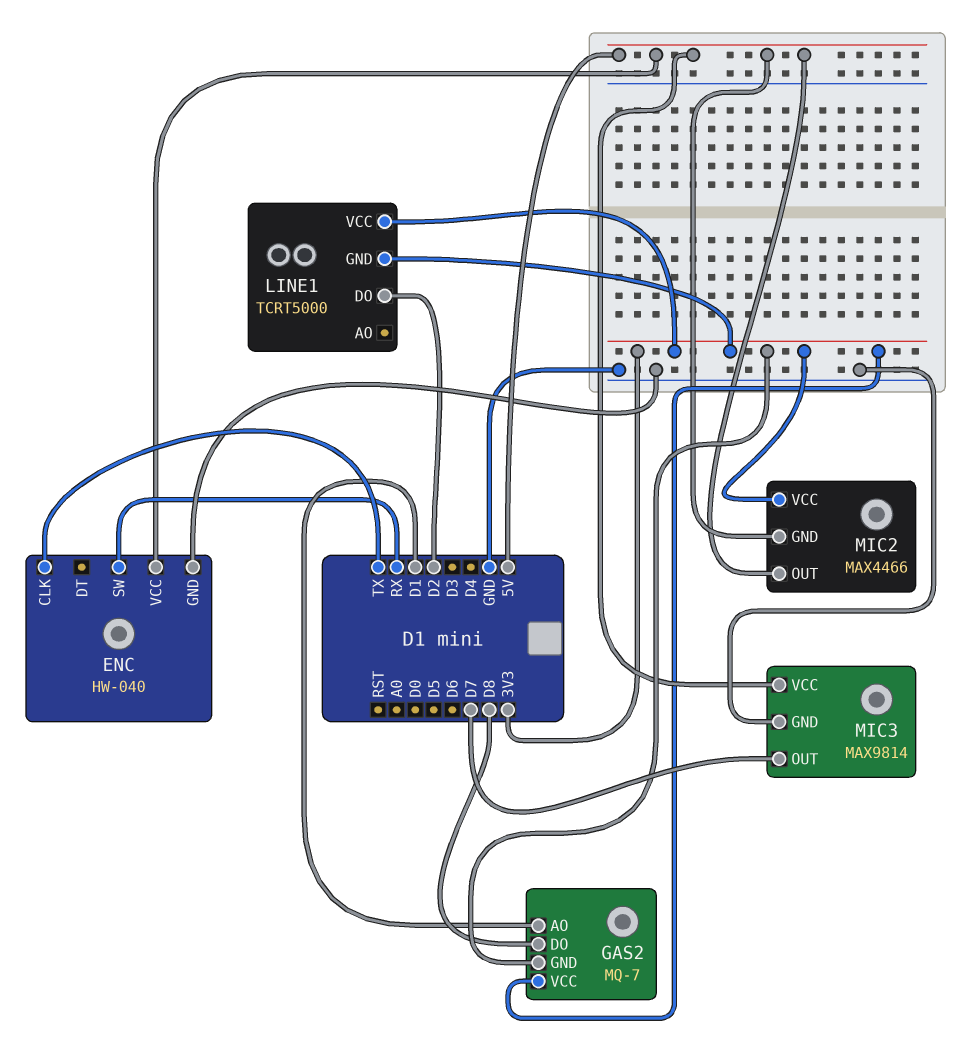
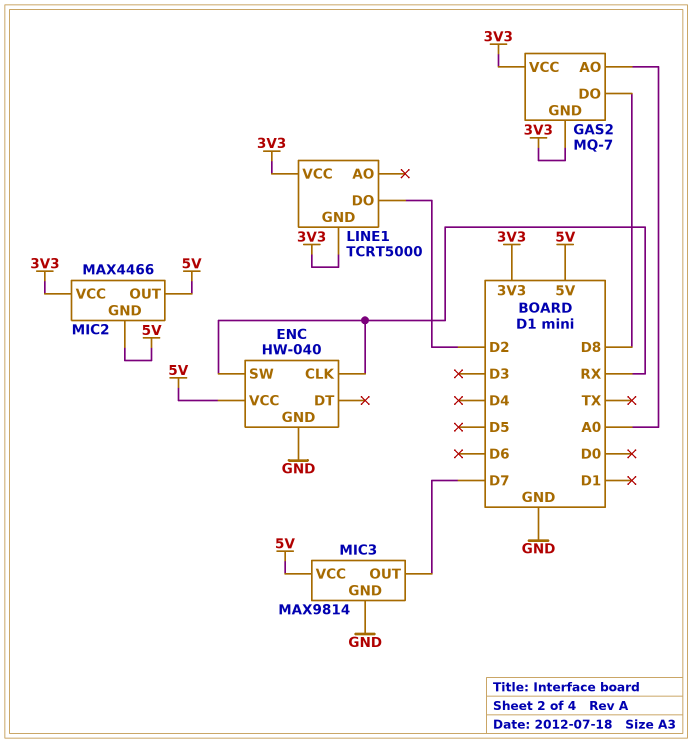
ENC pin CLK: TX -> RX
GAS2 pin AO: D1 -> A0

